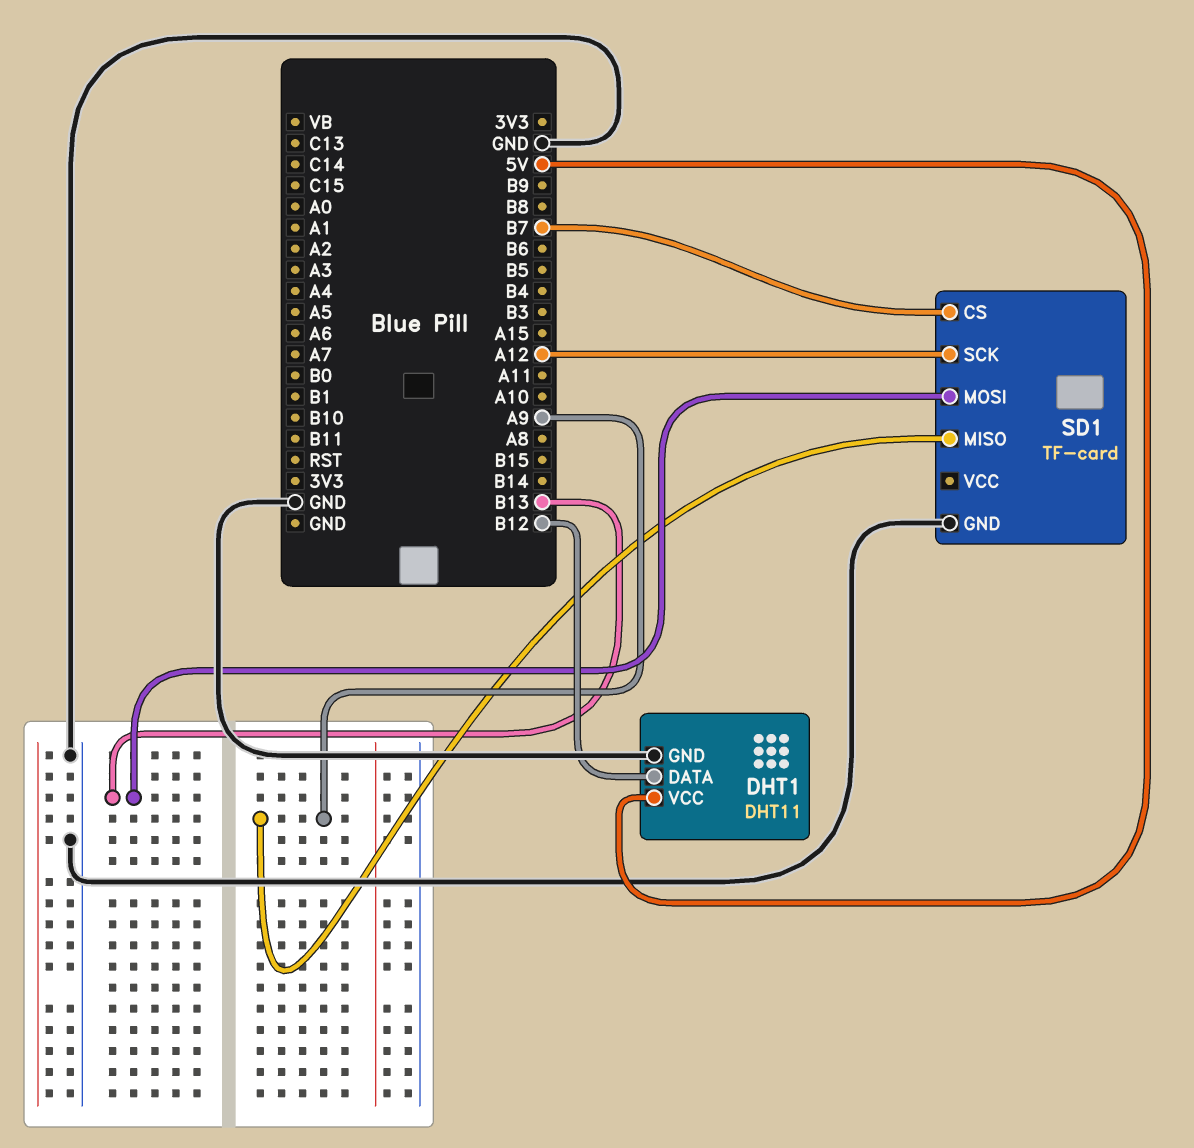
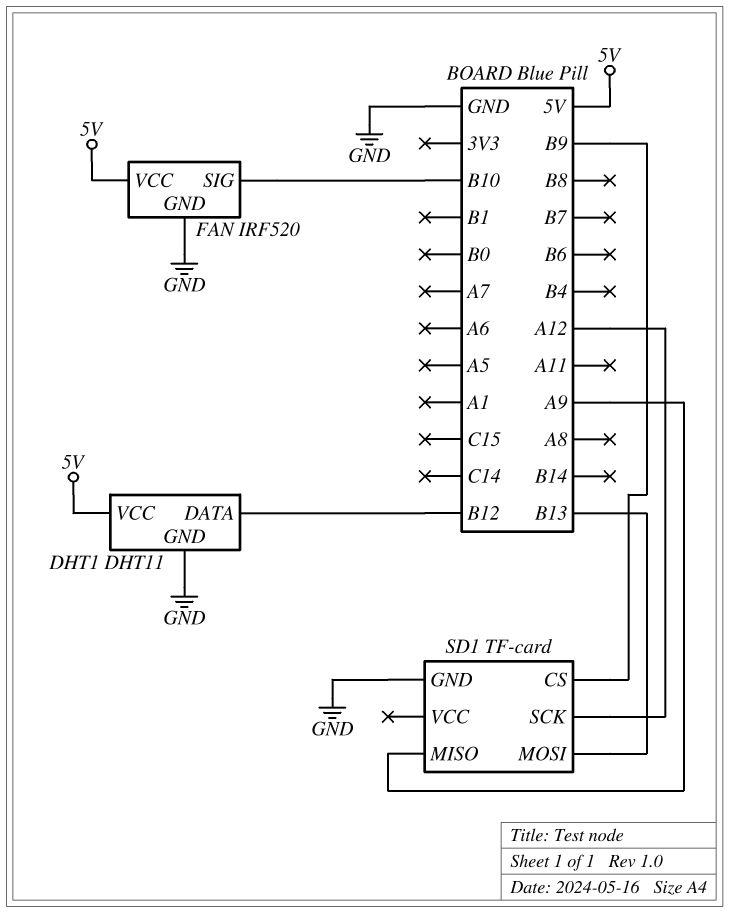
FAN: none -> IRF520
FAN pin GND: none -> GND
FAN pin SIG: none -> B10
FAN pin VCC: none -> 5V
SD1 pin CS: B7 -> B9

